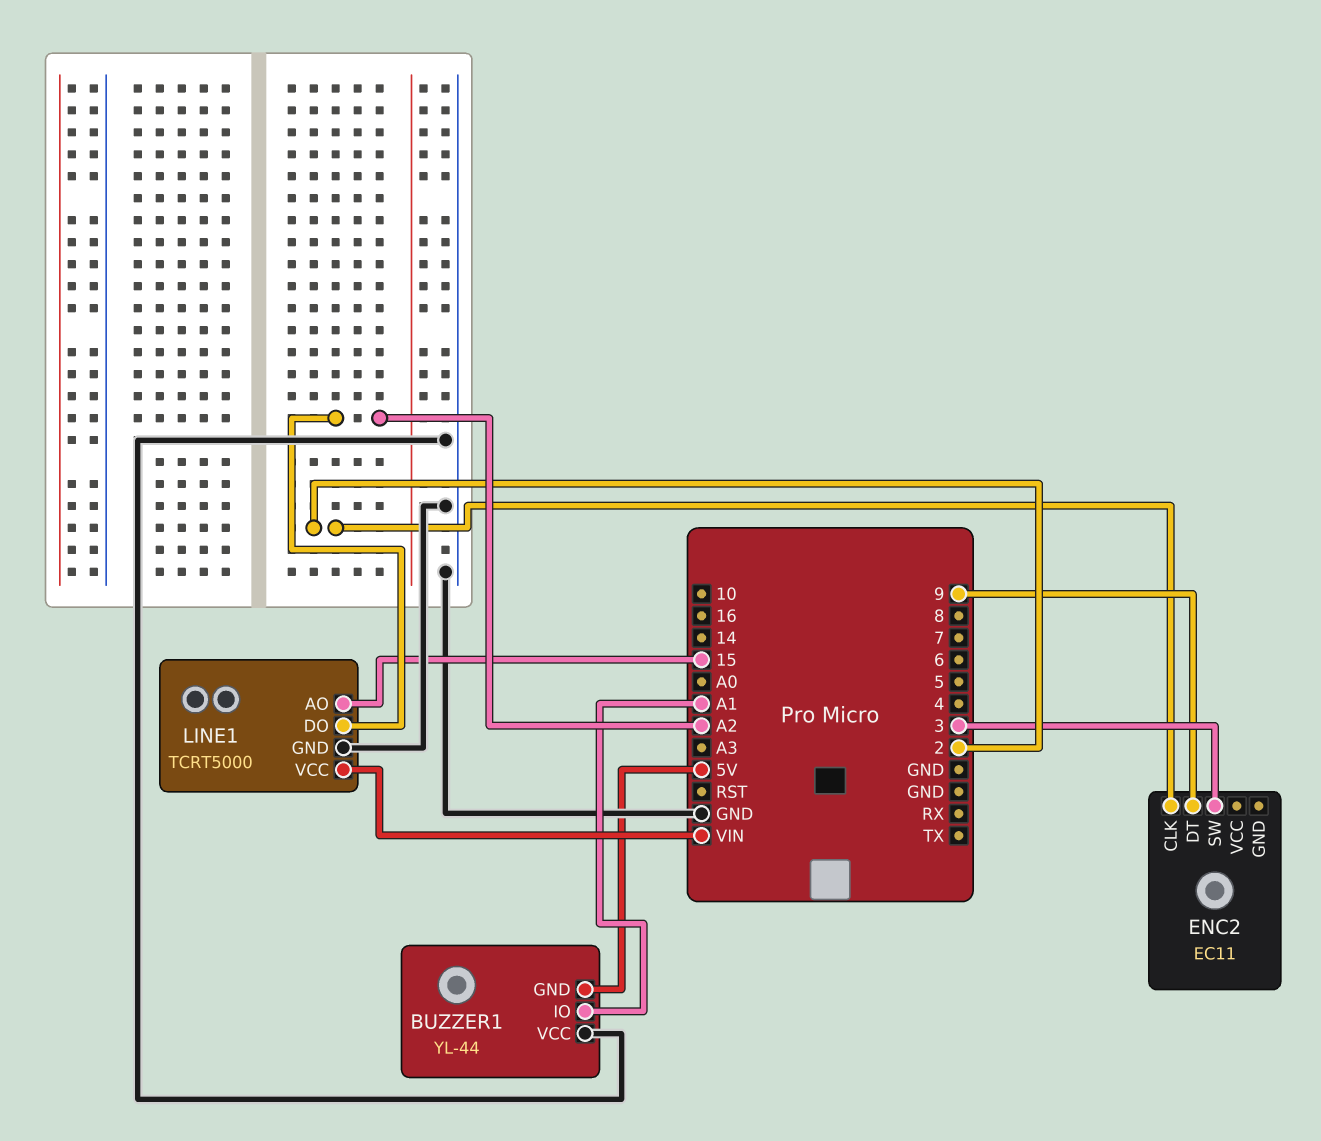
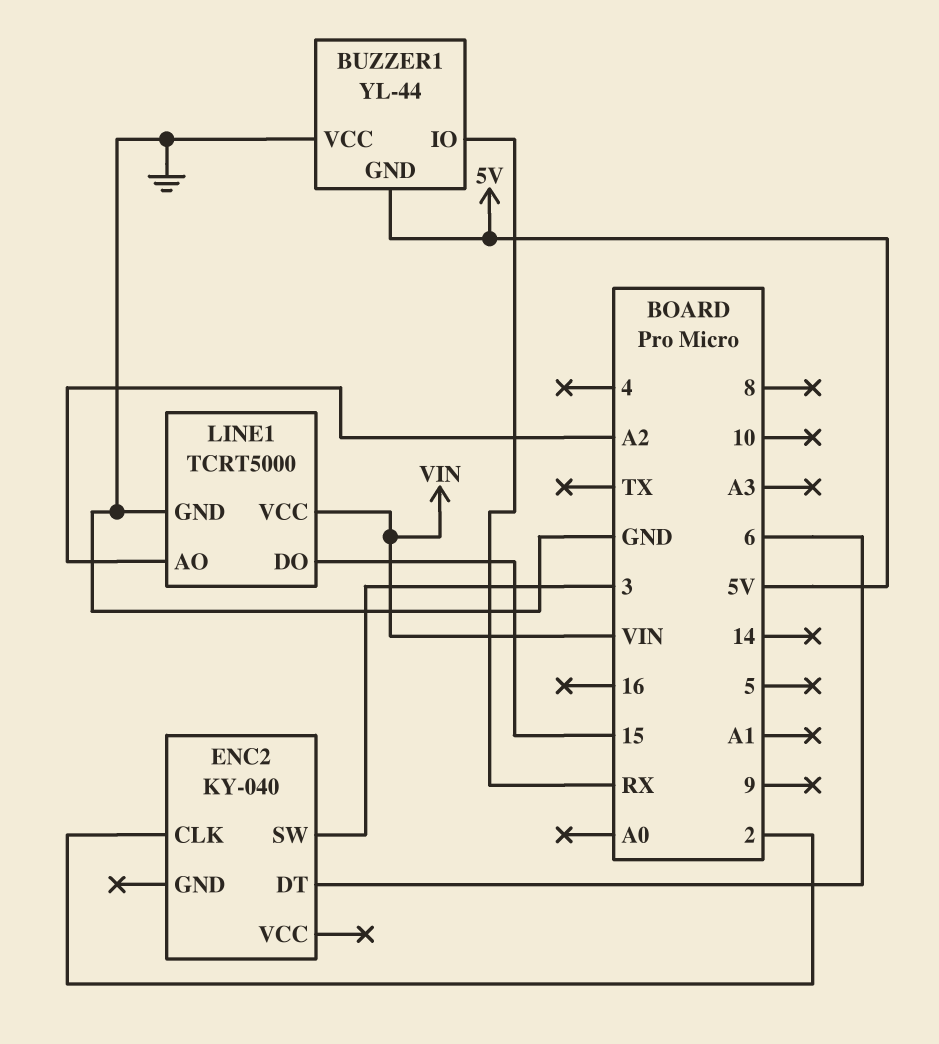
BUZZER1 pin IO: A1 -> RX
ENC2: EC11 -> KY-040
ENC2 pin DT: 9 -> 6
LINE1 pin AO: 15 -> A2
LINE1 pin DO: A2 -> 15

